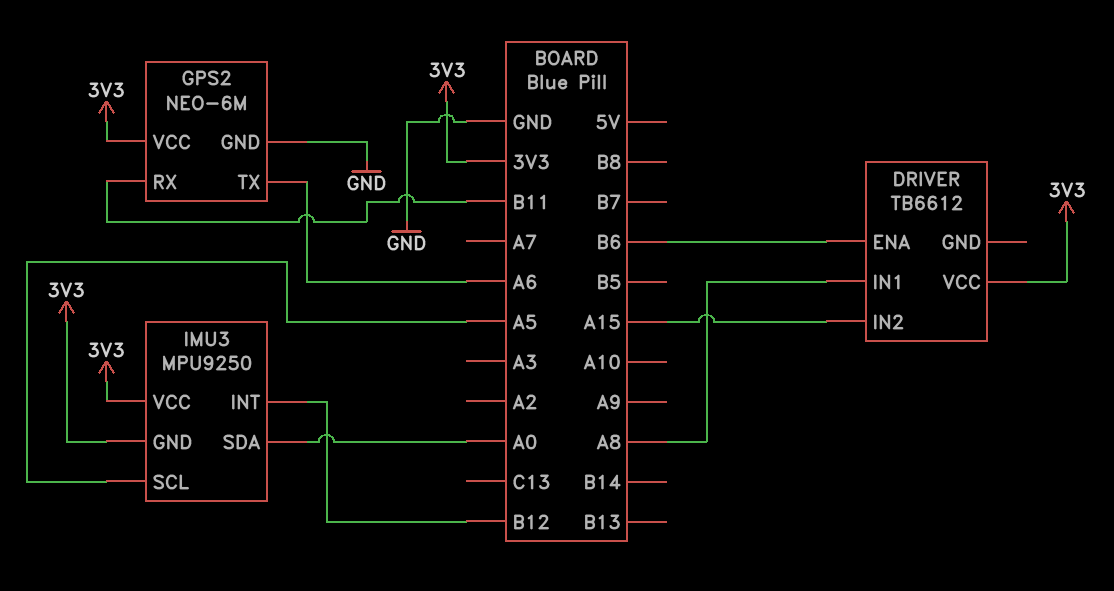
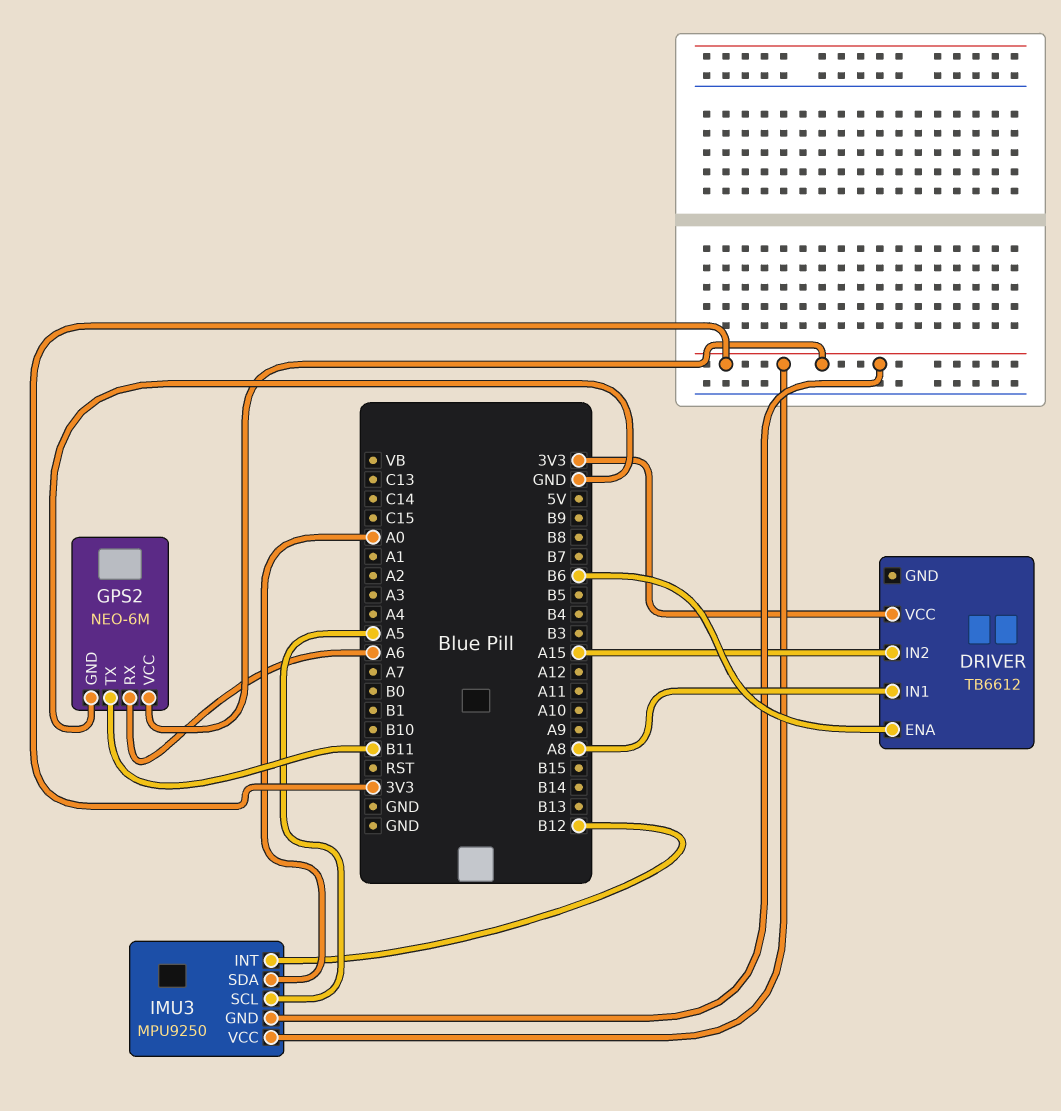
GPS2 pin RX: B11 -> A6
GPS2 pin TX: A6 -> B11

